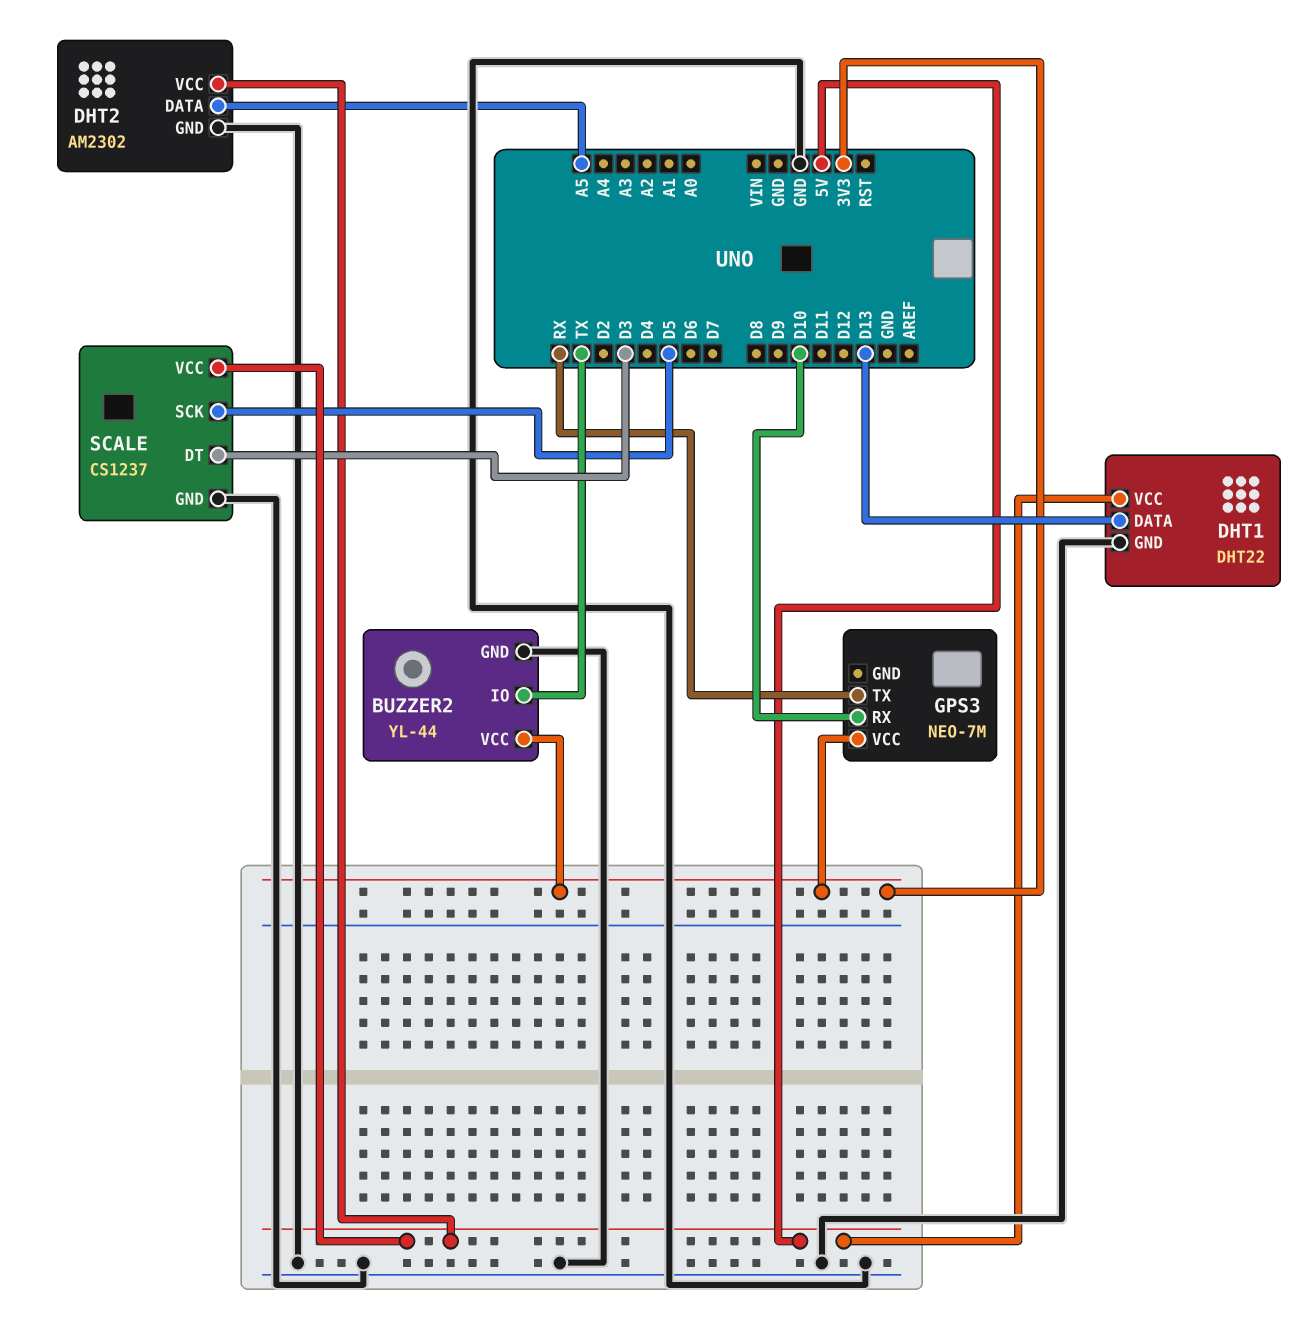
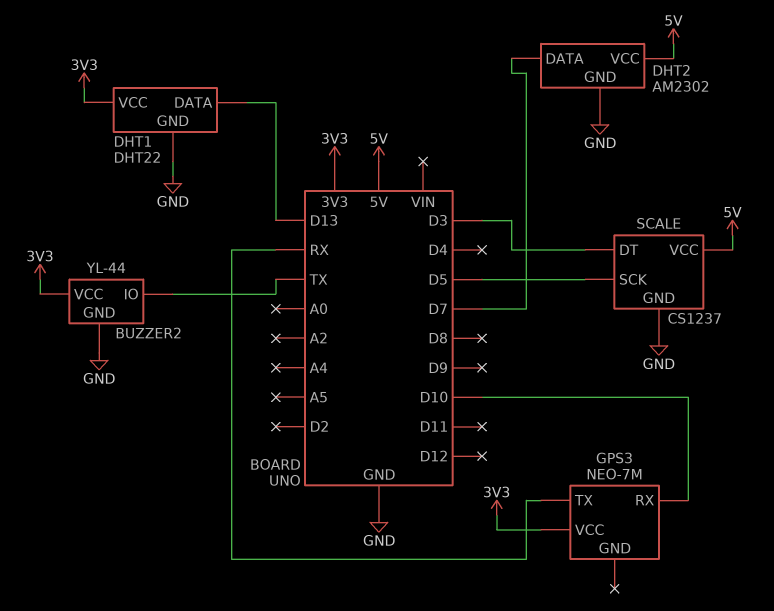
DHT1 pin VCC: 5V -> 3V3
DHT2 pin DATA: A5 -> D7

